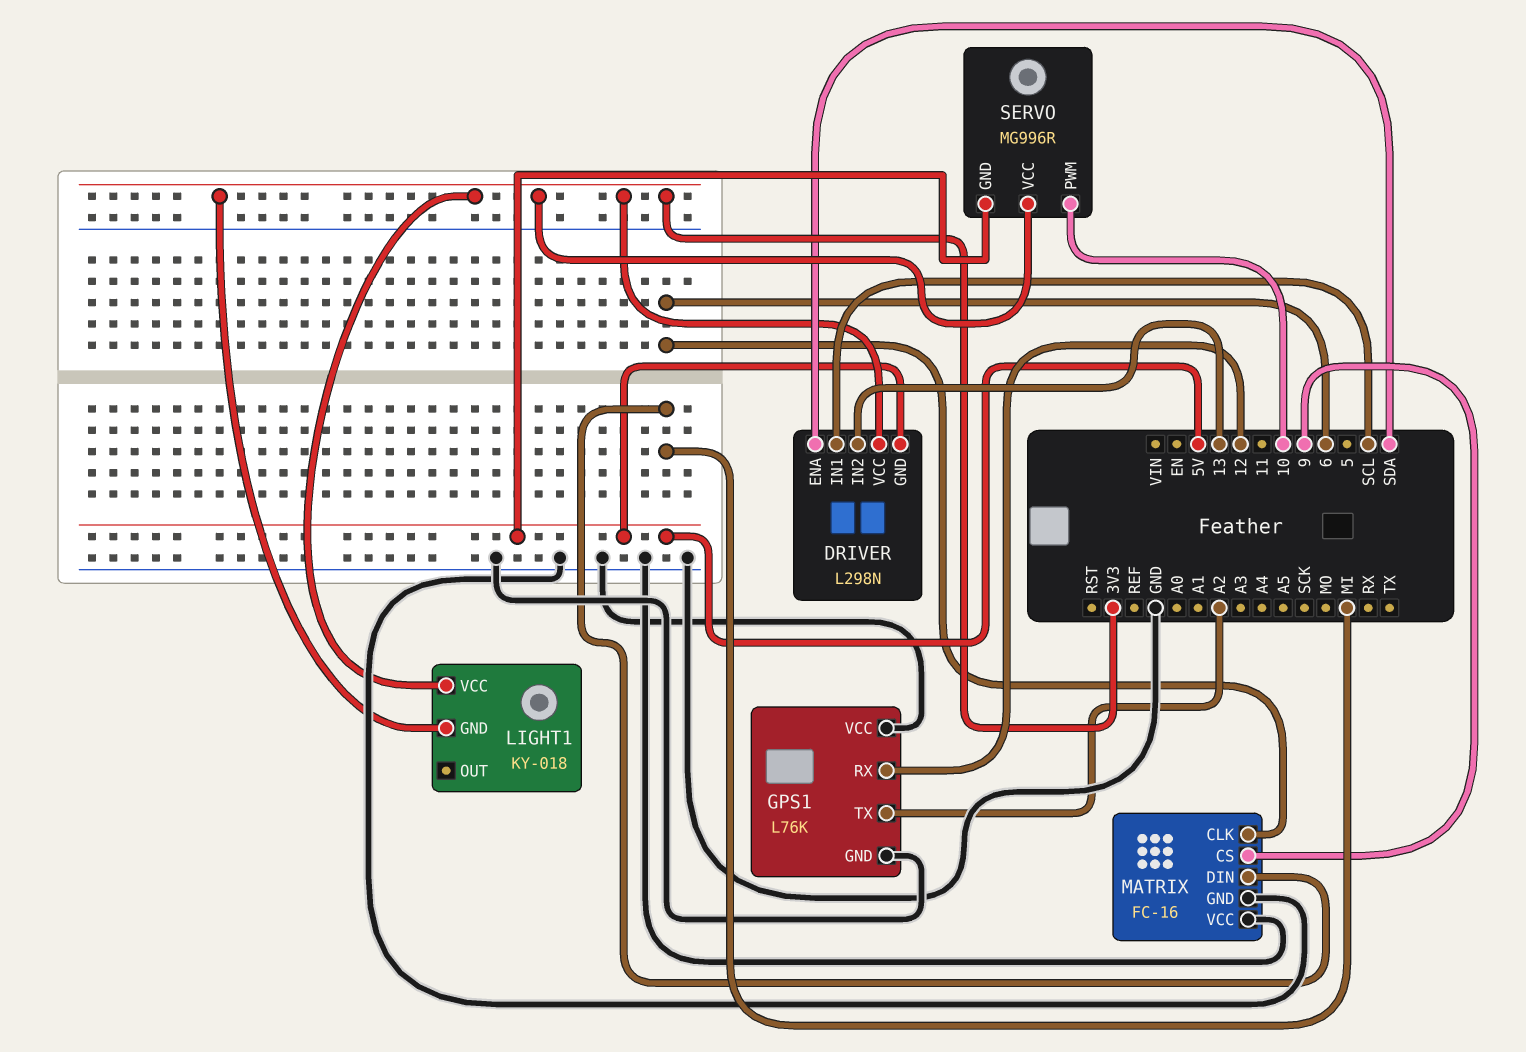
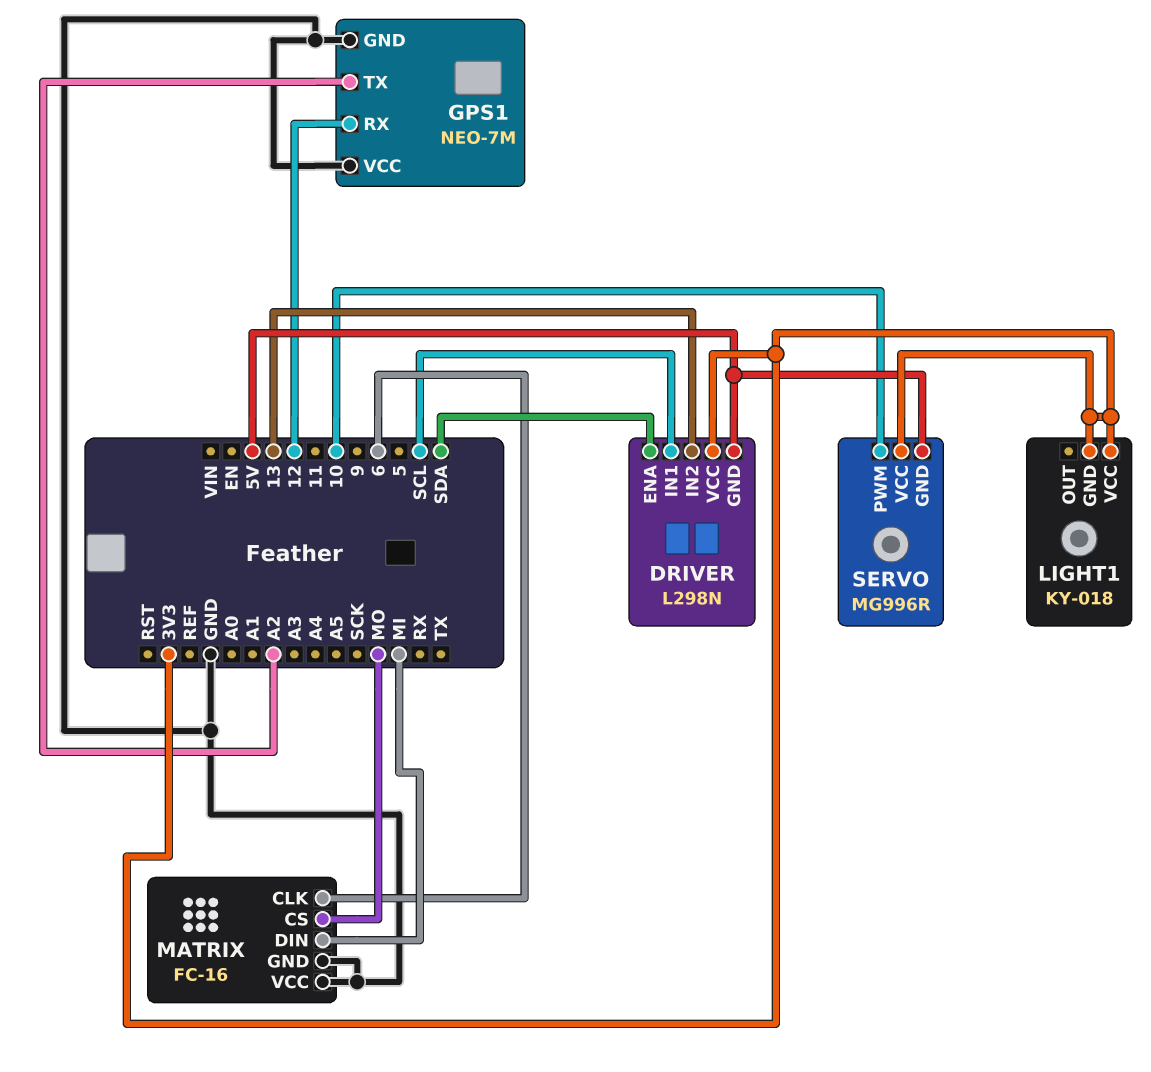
GPS1: L76K -> NEO-7M
MATRIX pin CS: 9 -> MO

